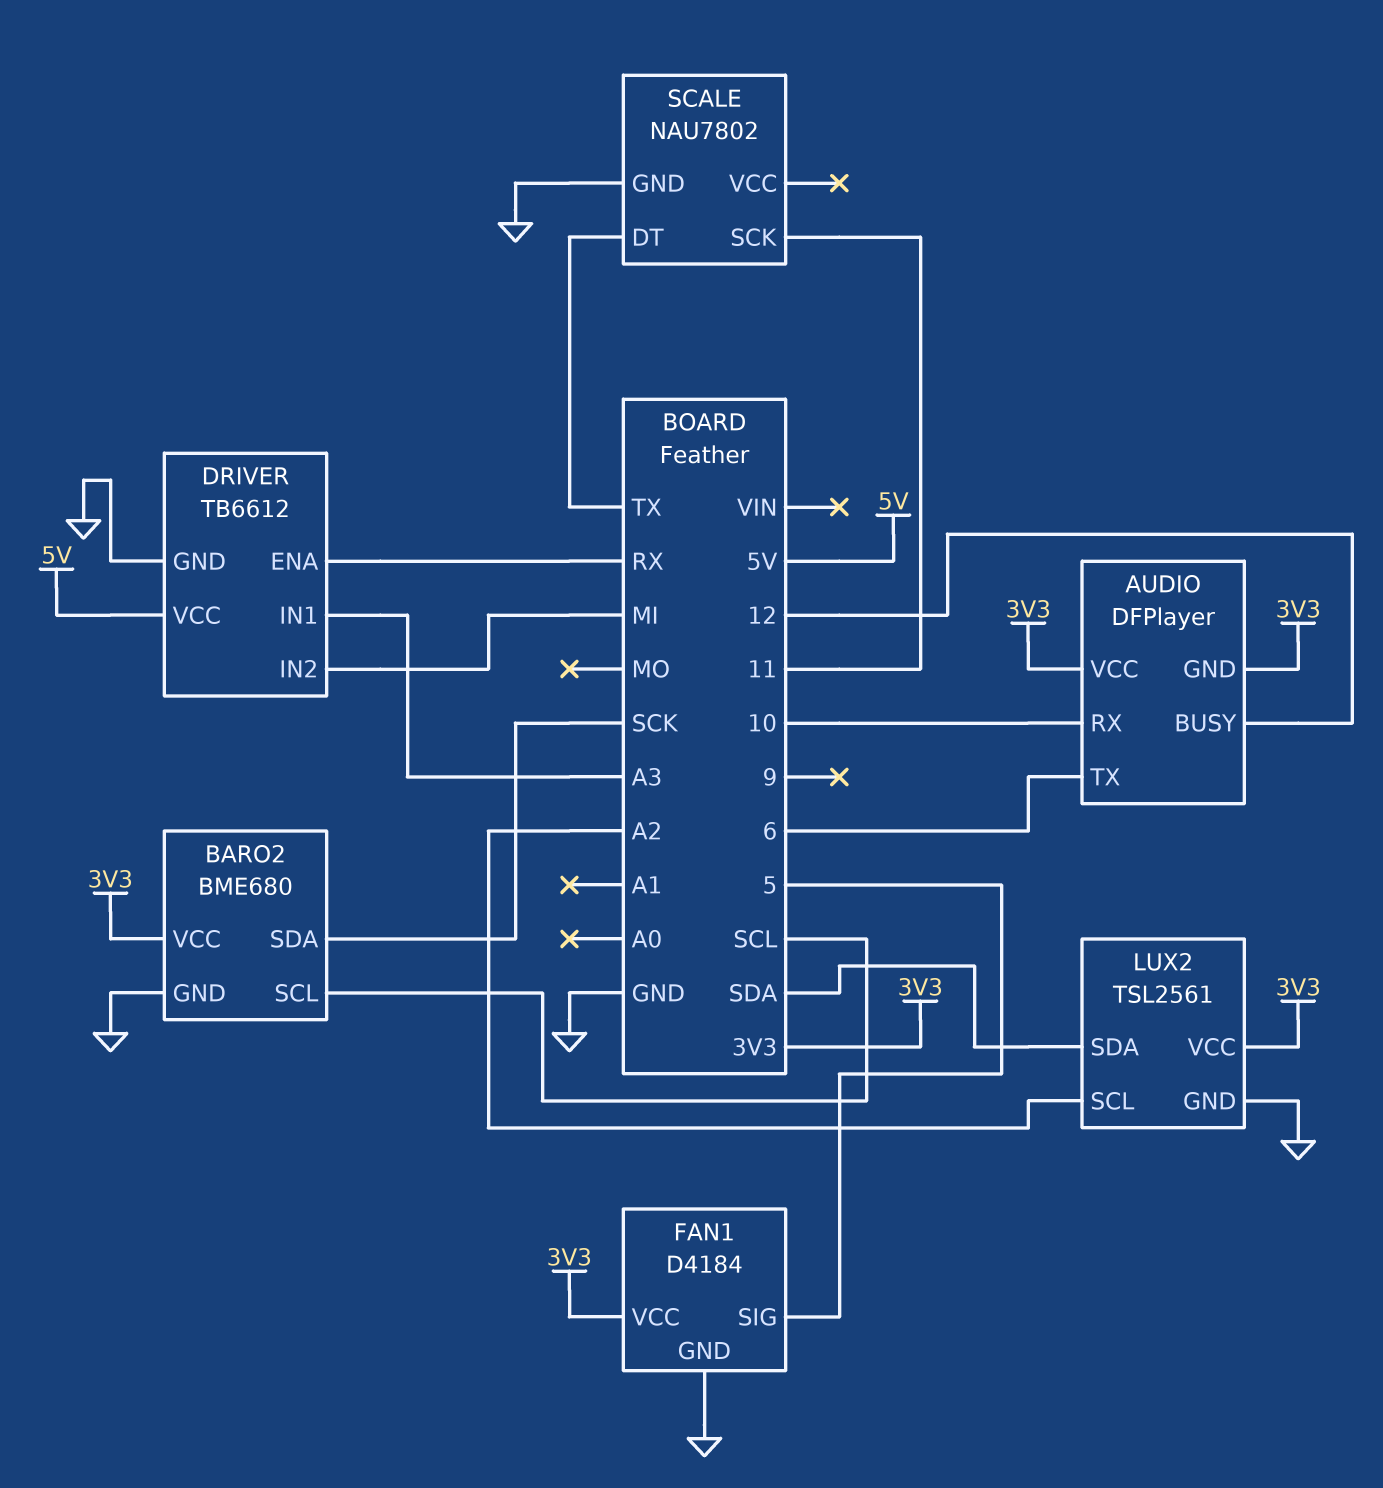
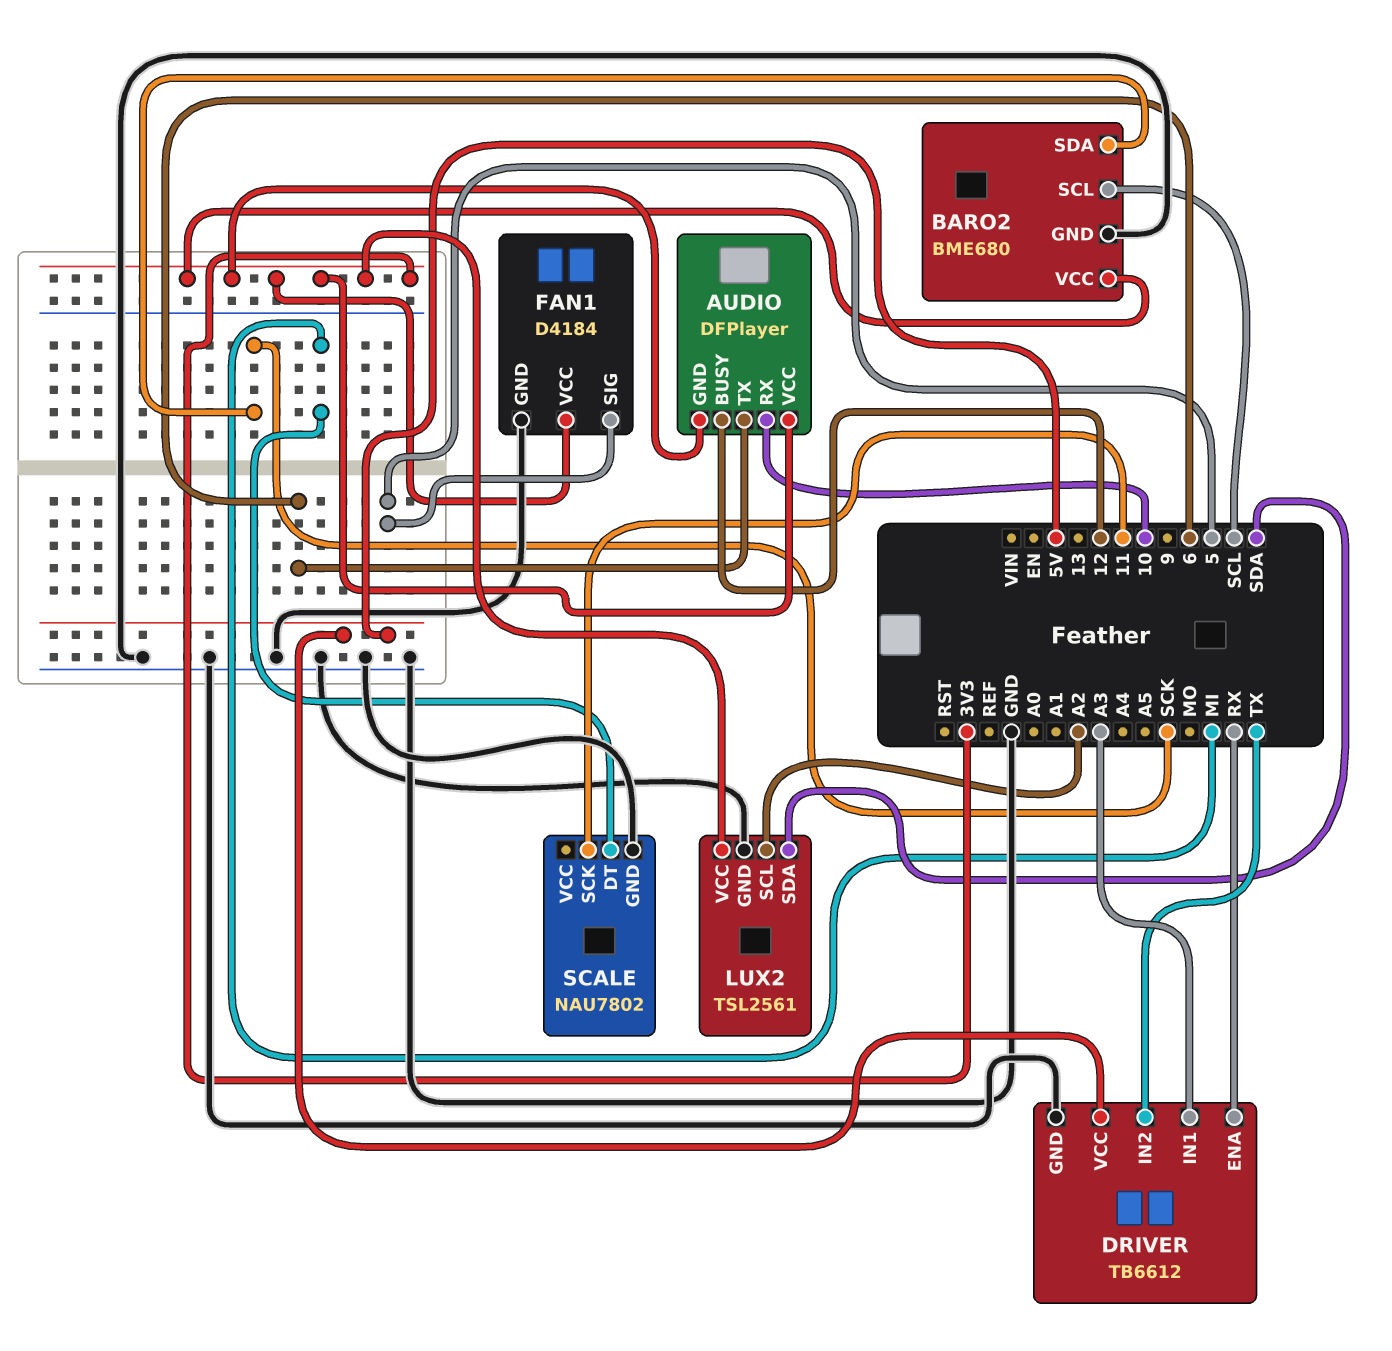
DRIVER pin IN2: MI -> TX
SCALE pin DT: TX -> MI

